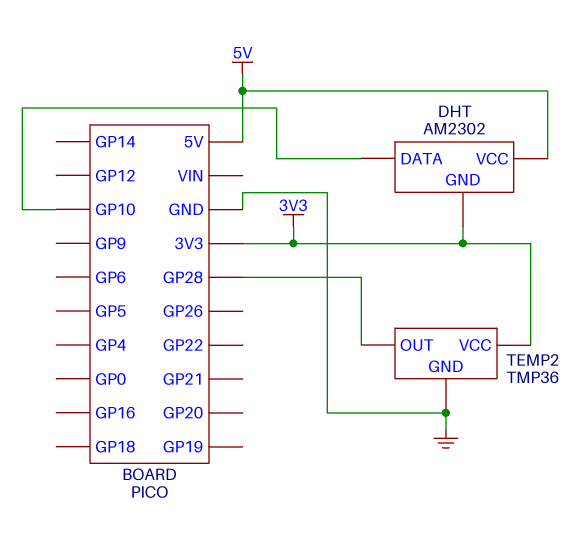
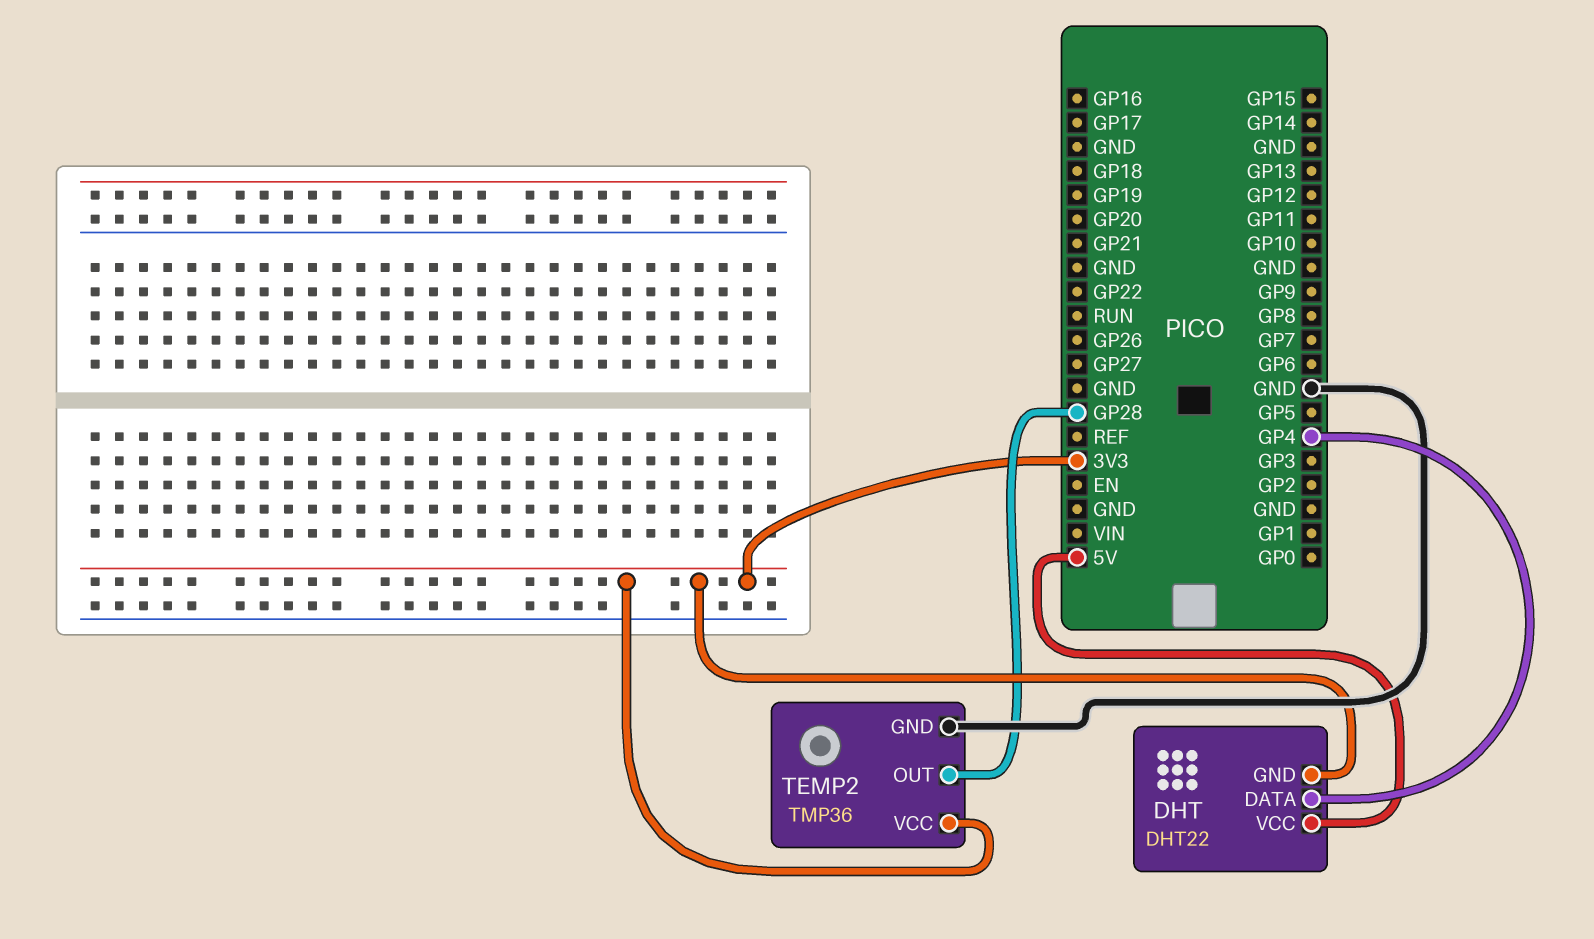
DHT: AM2302 -> DHT22
DHT pin DATA: GP10 -> GP4

